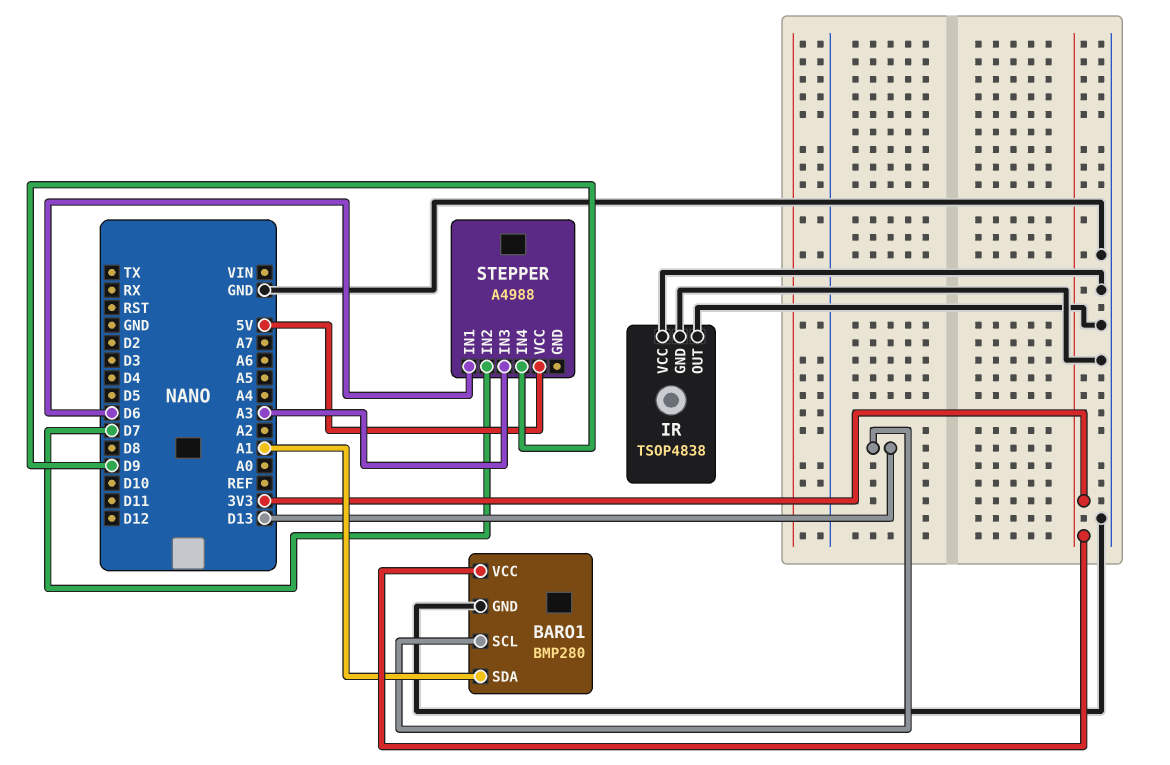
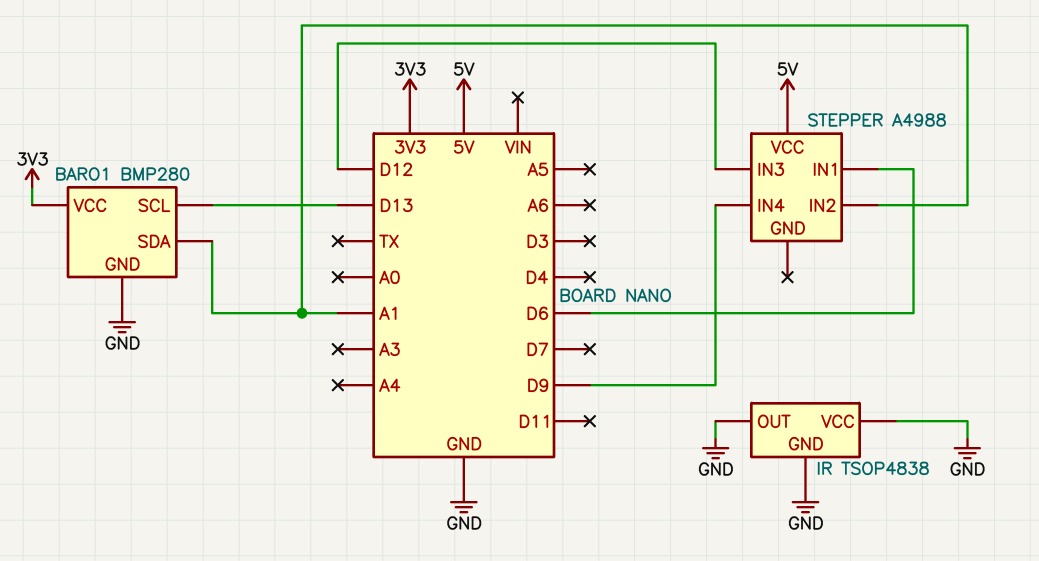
STEPPER pin IN2: D7 -> A1
STEPPER pin IN3: A3 -> D12

